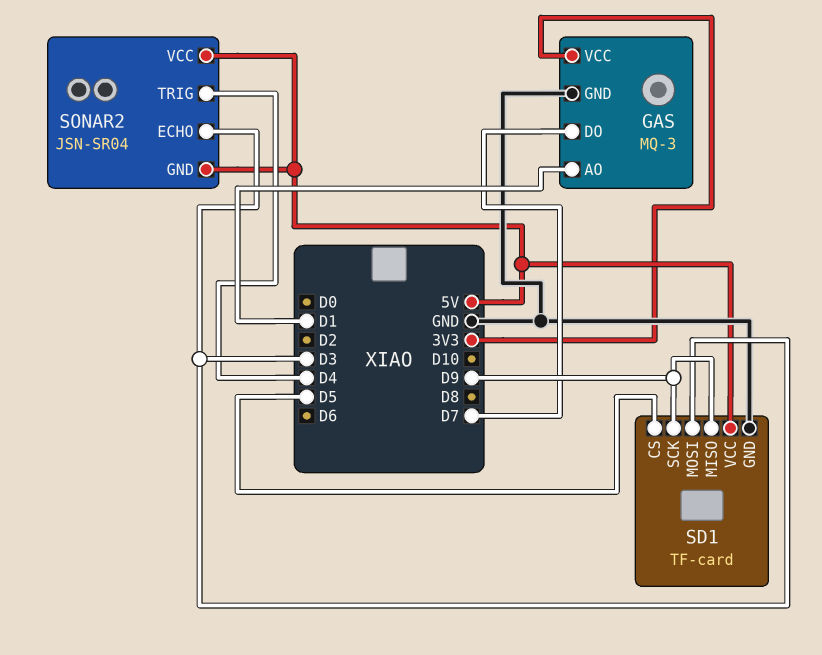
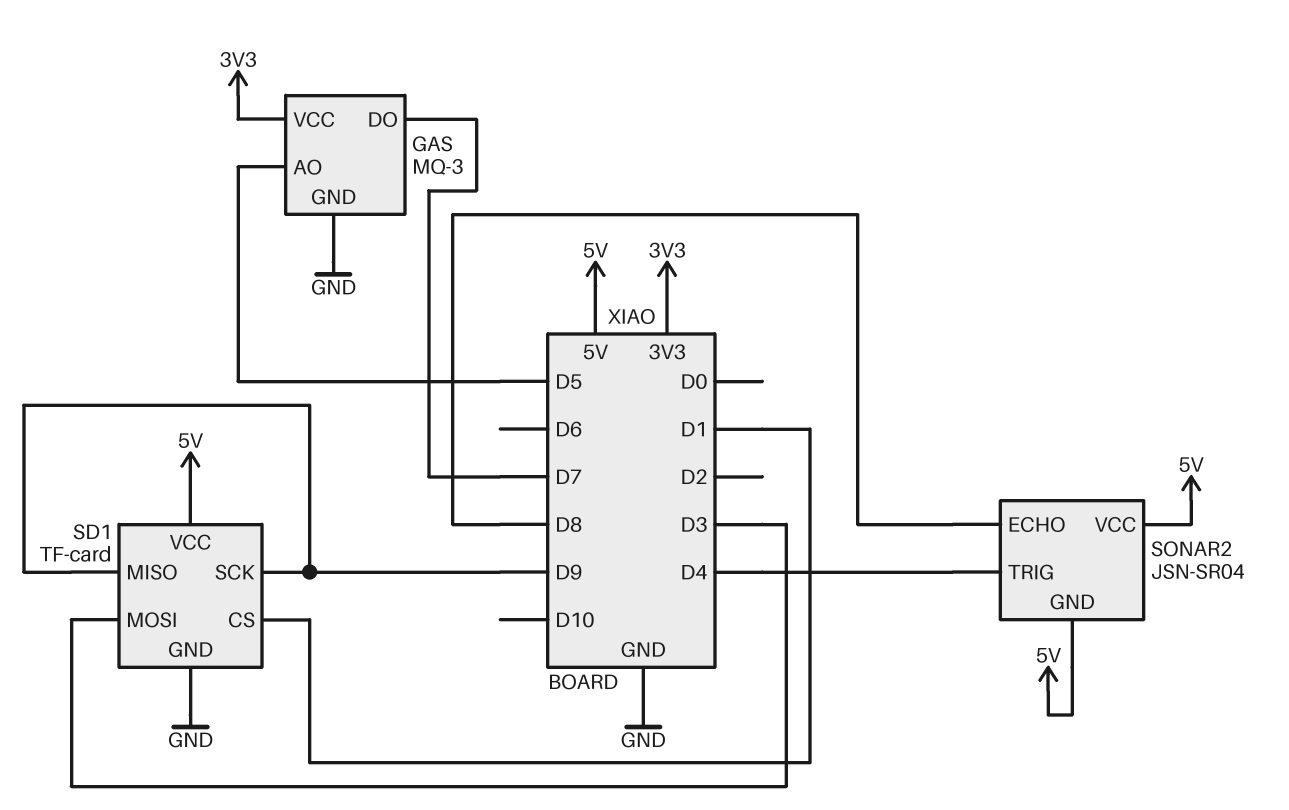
GAS pin AO: D1 -> D5
SD1 pin CS: D5 -> D1
SONAR2 pin ECHO: D3 -> D8

